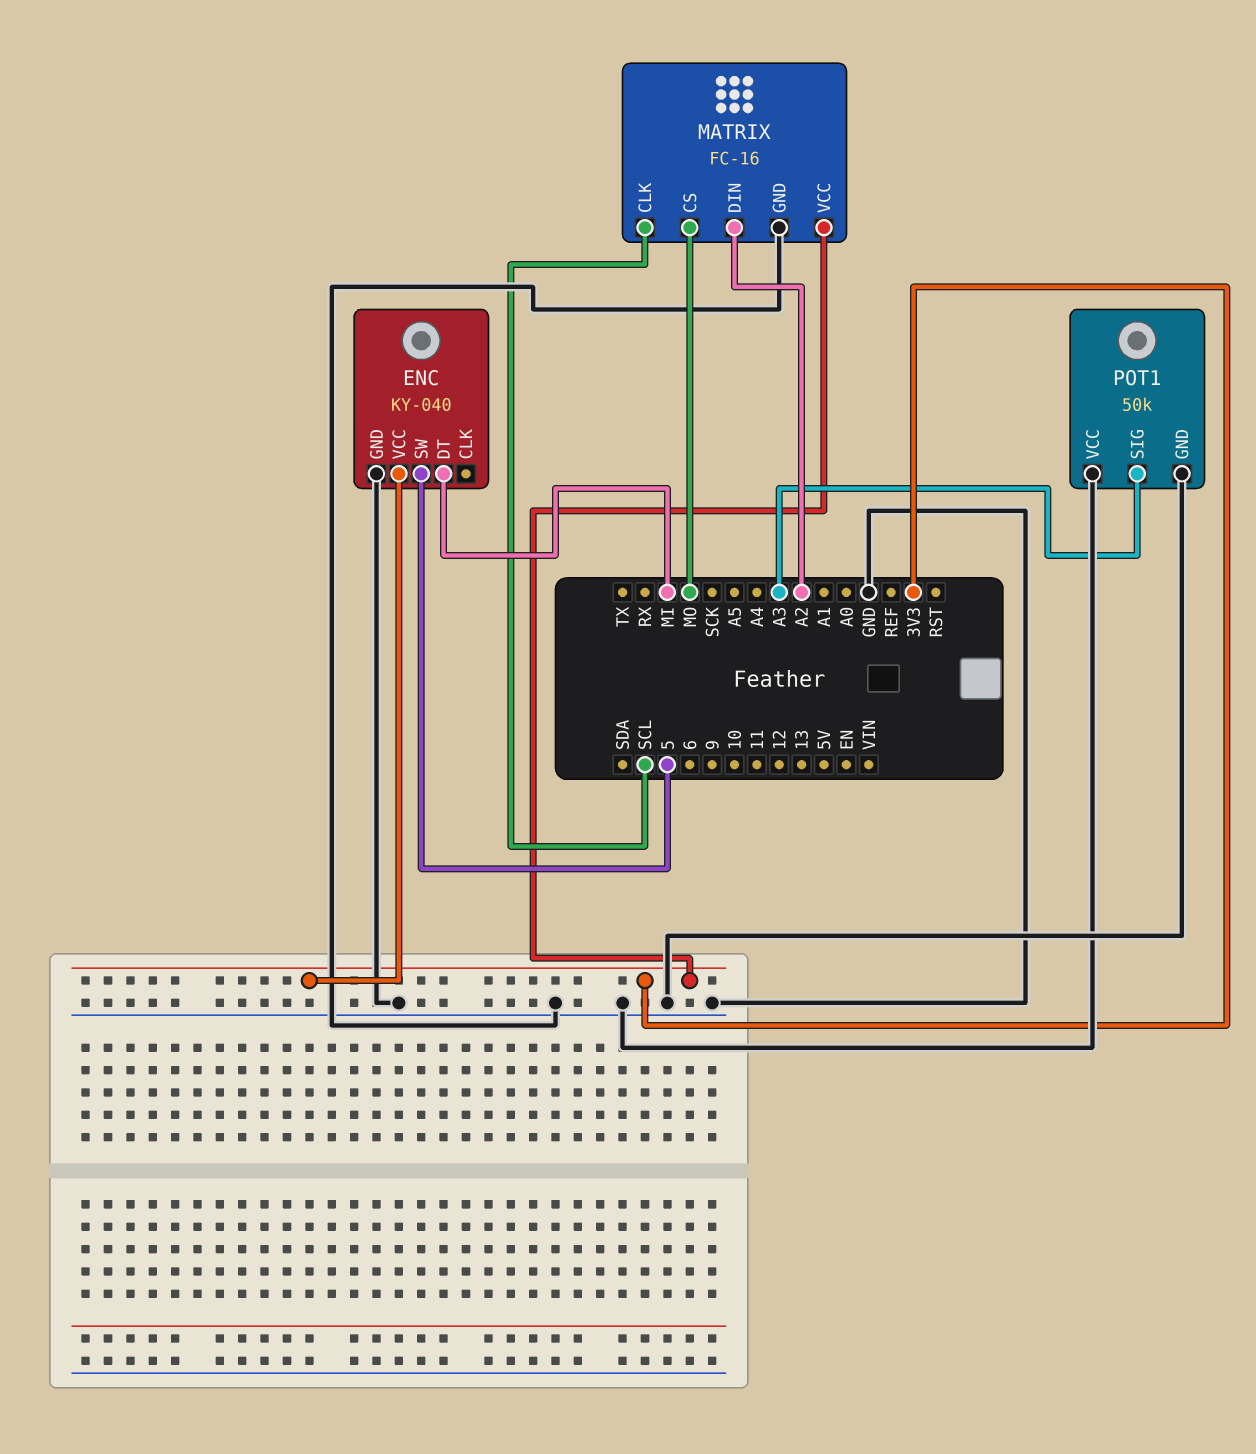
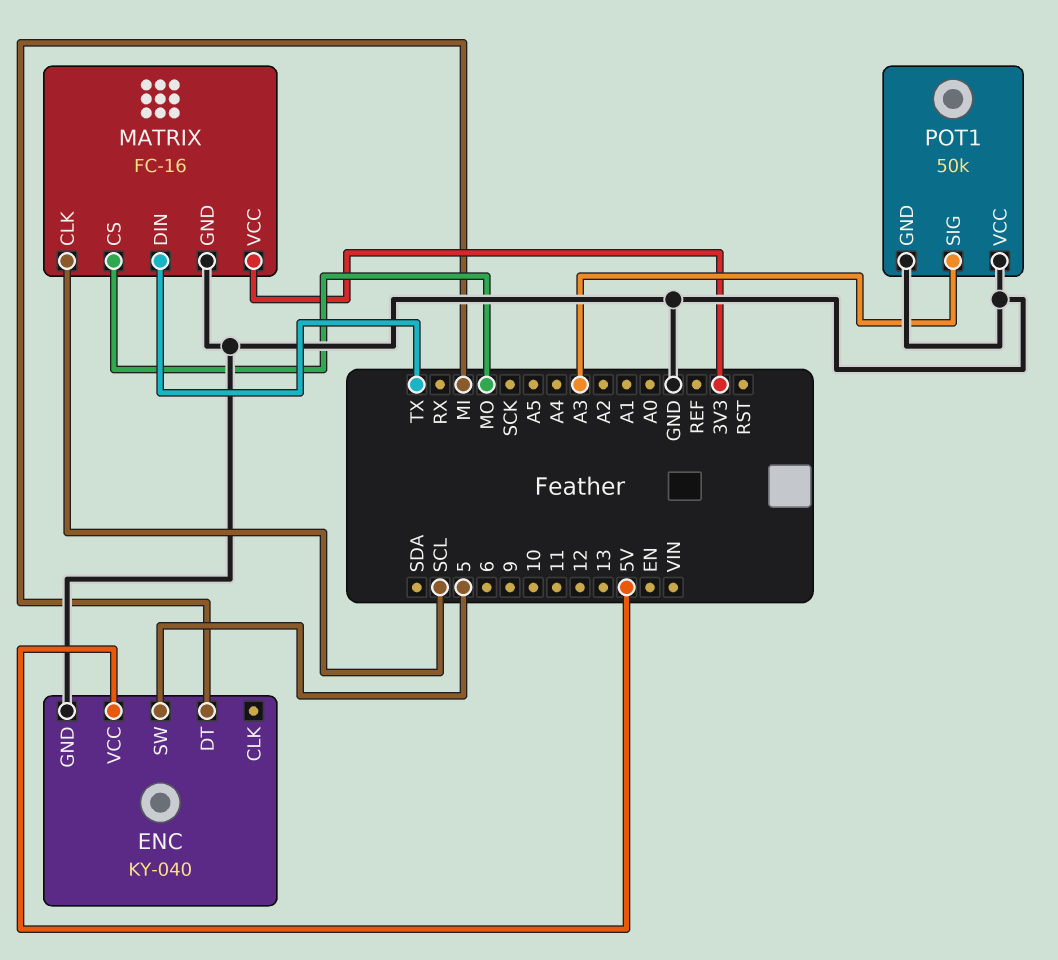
ENC pin VCC: 3V3 -> 5V
MATRIX pin DIN: A2 -> TX

